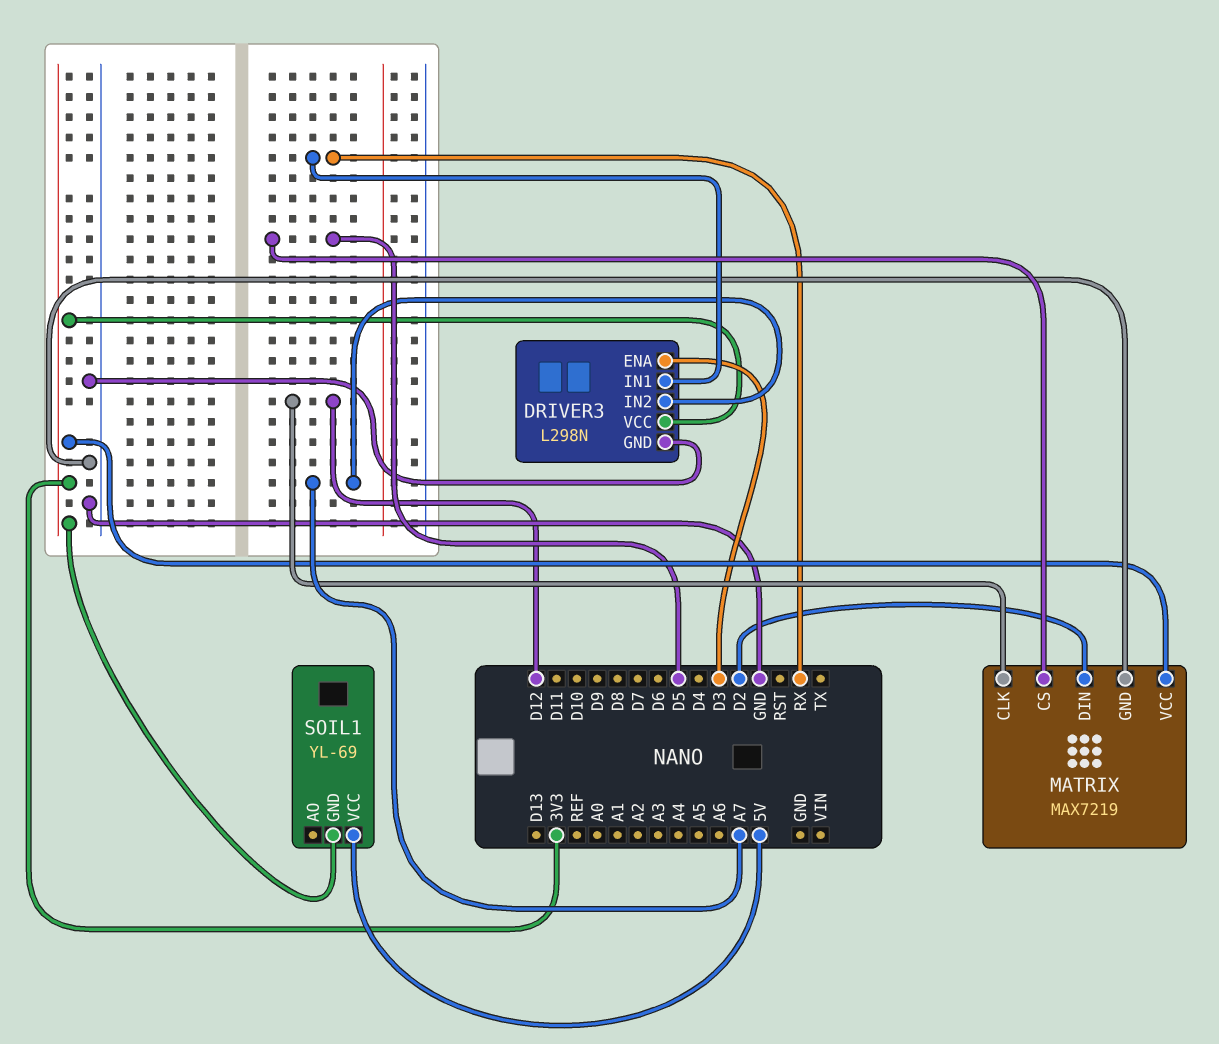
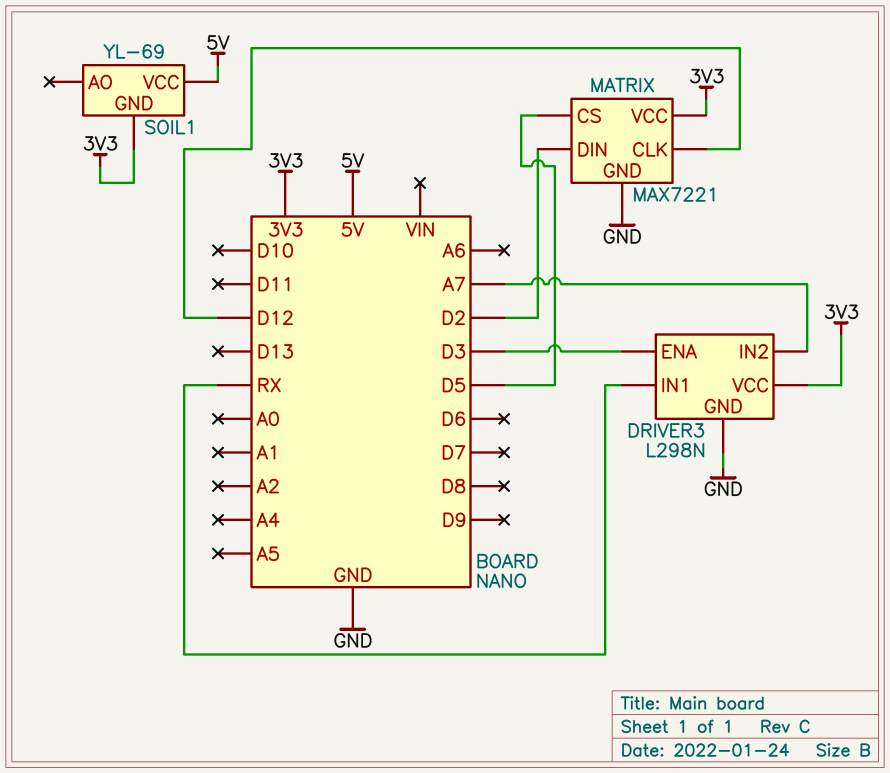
MATRIX: MAX7219 -> MAX7221

